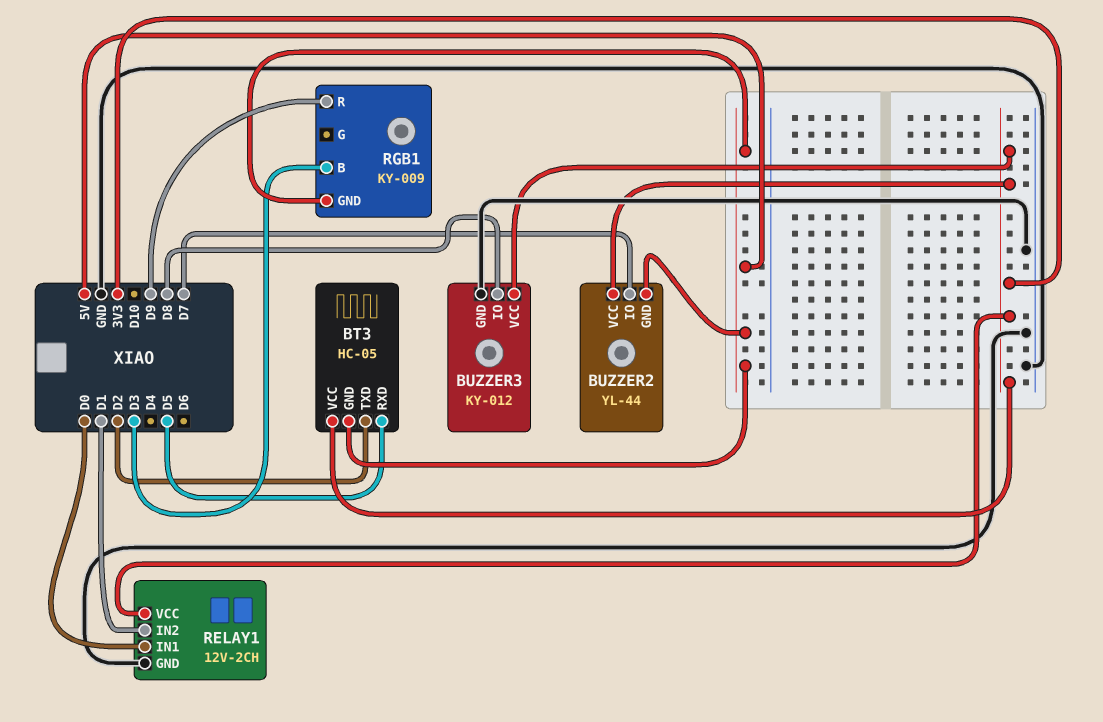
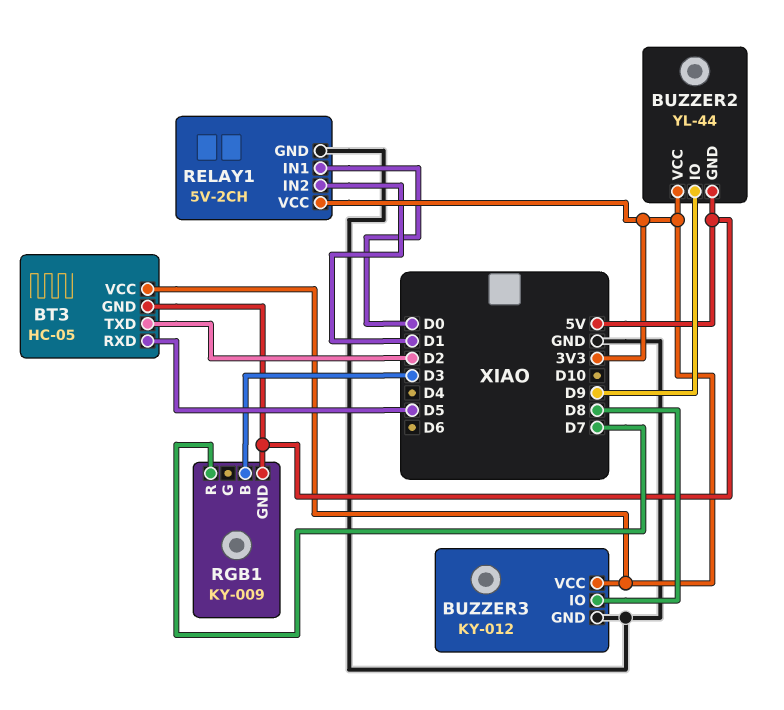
BUZZER2 pin IO: D7 -> D9
RELAY1: 12V-2CH -> 5V-2CH
RGB1 pin R: D9 -> D7

